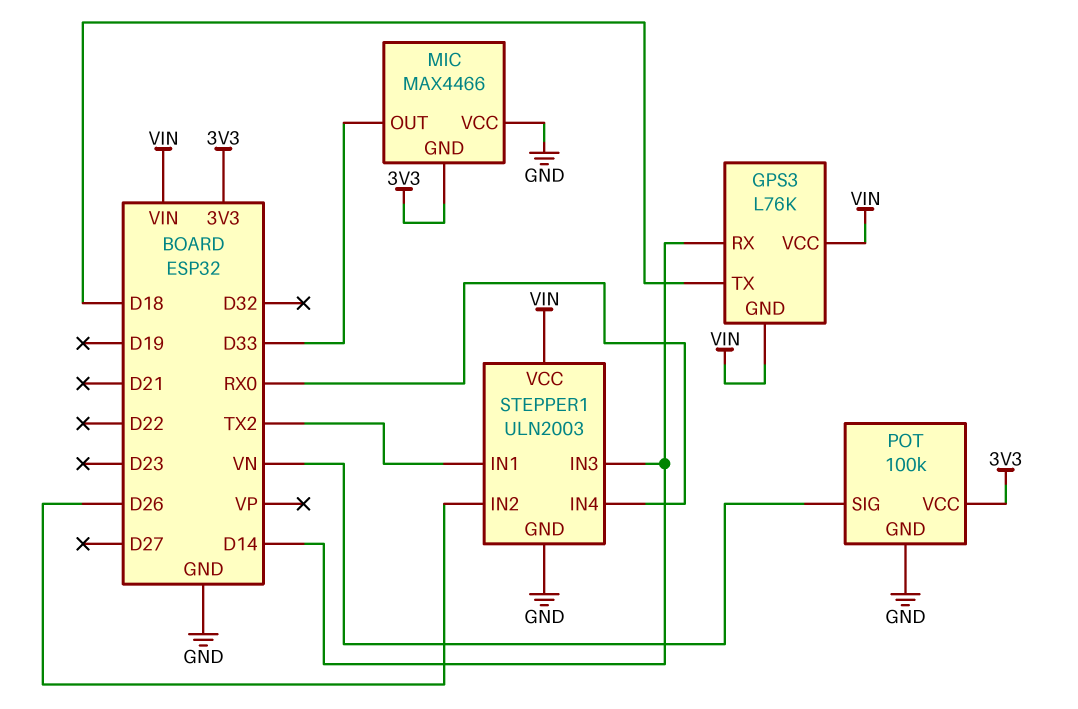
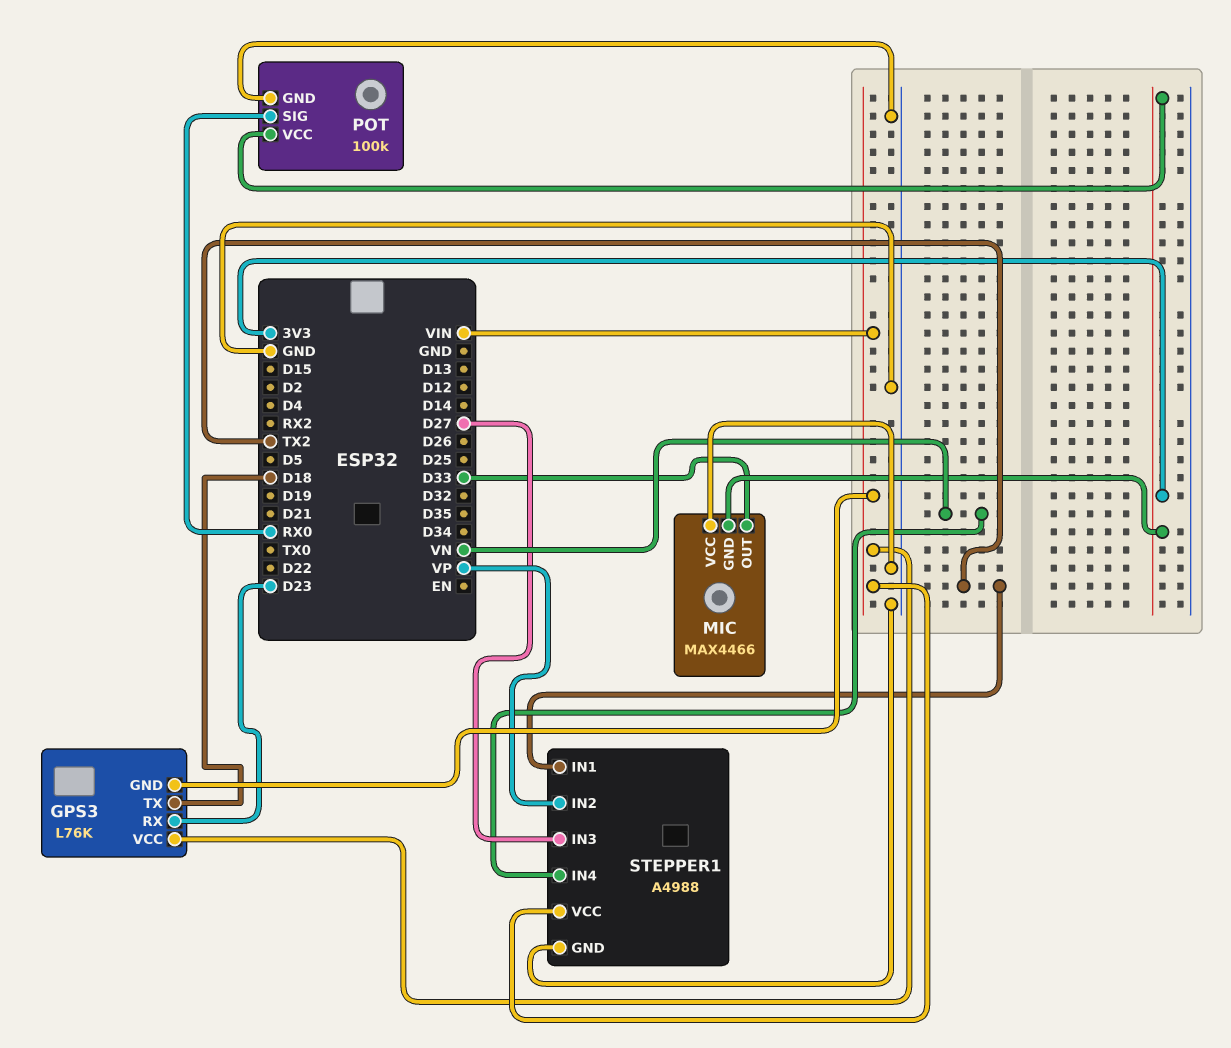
GPS3 pin RX: D14 -> D23
POT pin SIG: VN -> RX0
STEPPER1: ULN2003 -> A4988
STEPPER1 pin IN2: D26 -> VP
STEPPER1 pin IN3: D14 -> D27
STEPPER1 pin IN4: RX0 -> VN

